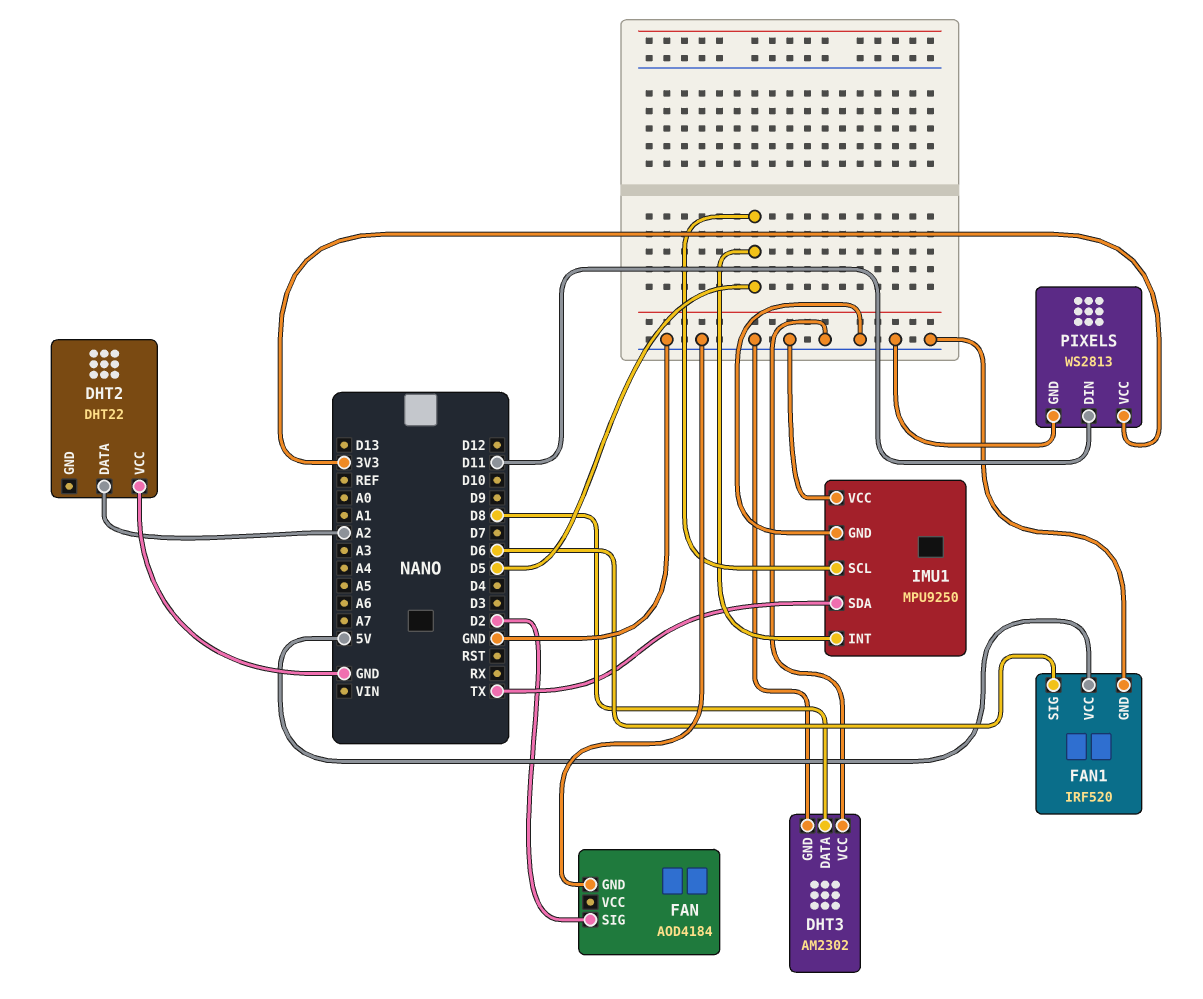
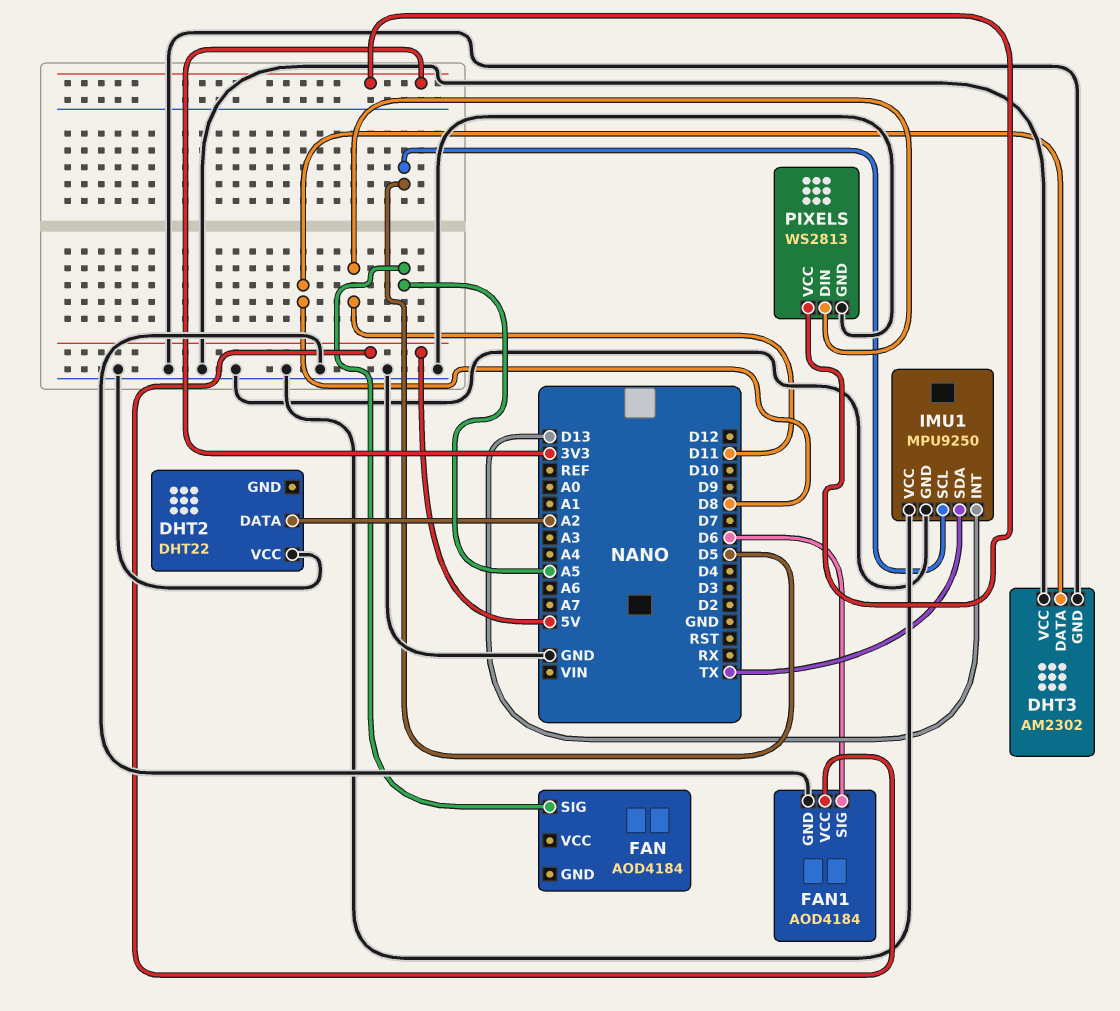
FAN pin GND: GND -> none
FAN pin SIG: D2 -> A5
FAN1: IRF520 -> AOD4184
IMU1 pin INT: D5 -> D13

